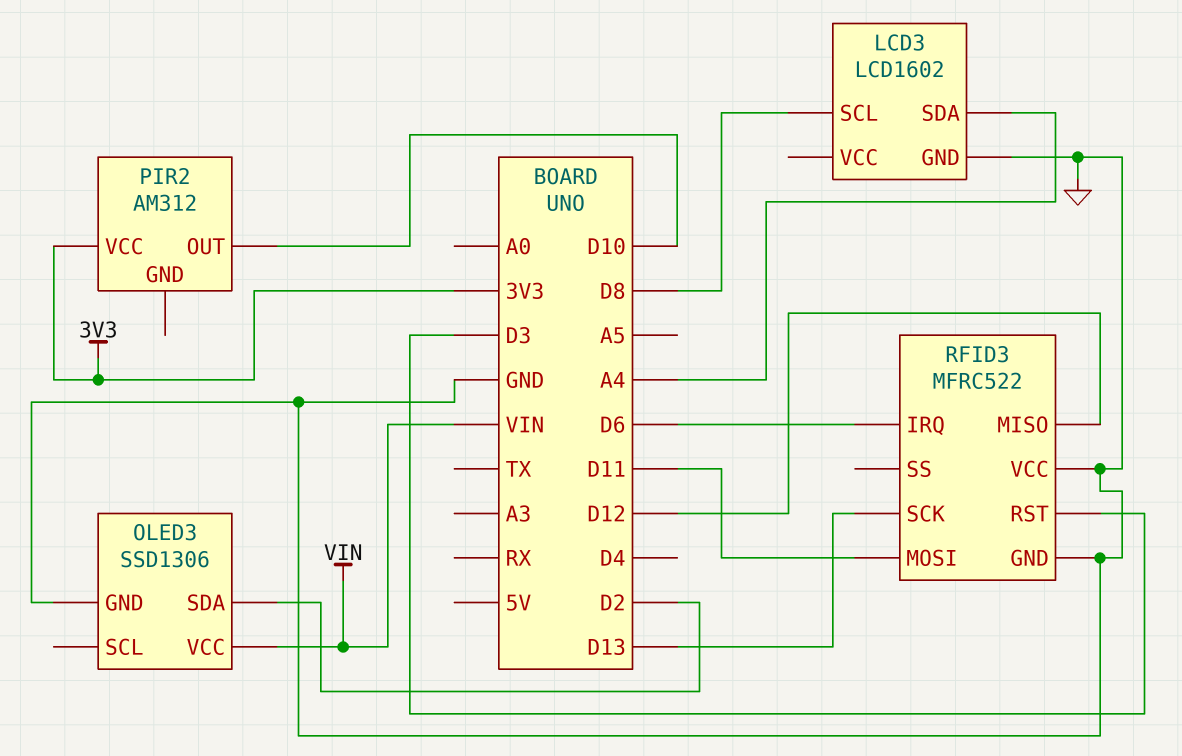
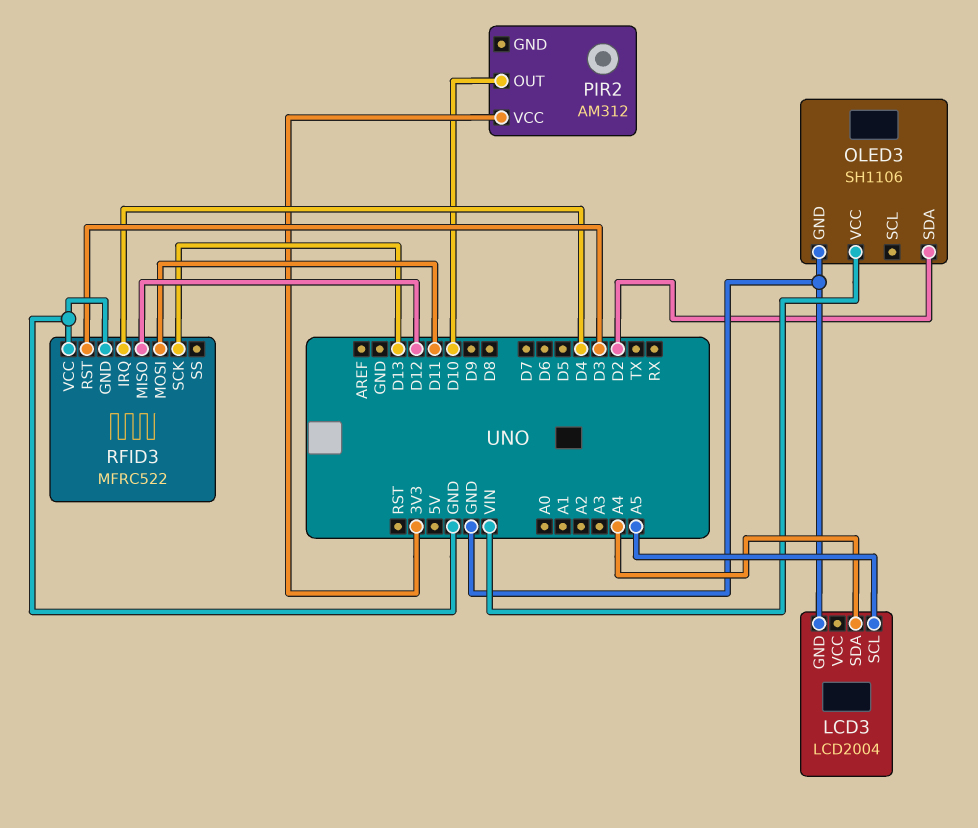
LCD3: LCD1602 -> LCD2004
LCD3 pin SCL: D8 -> A5
OLED3: SSD1306 -> SH1106
RFID3 pin IRQ: D6 -> D4

